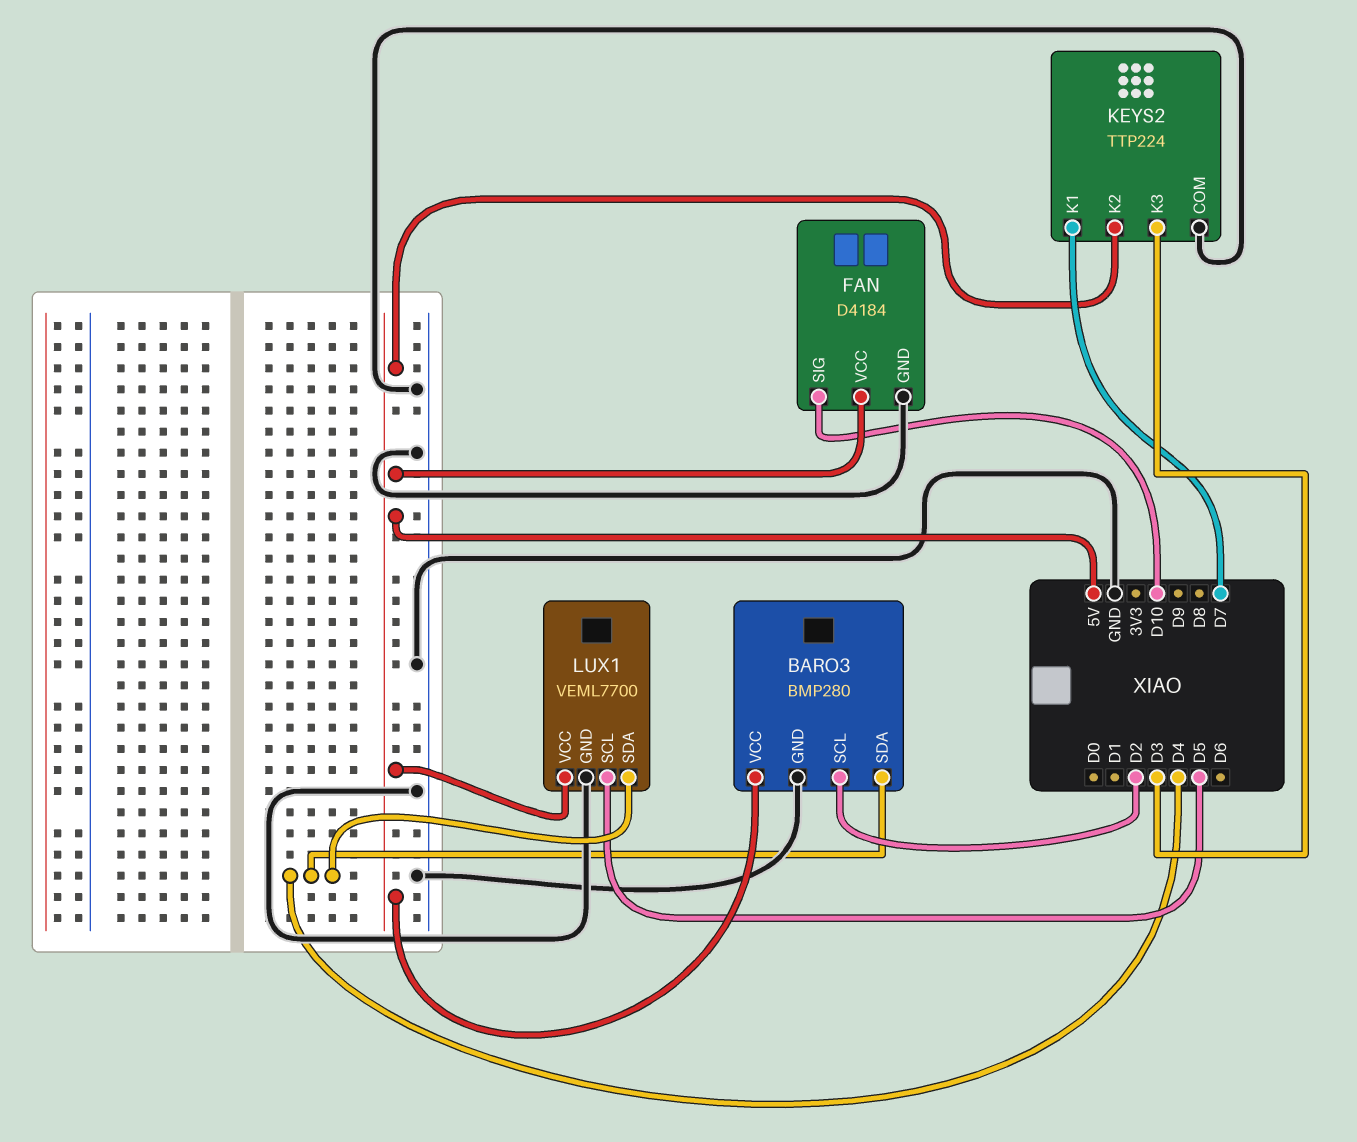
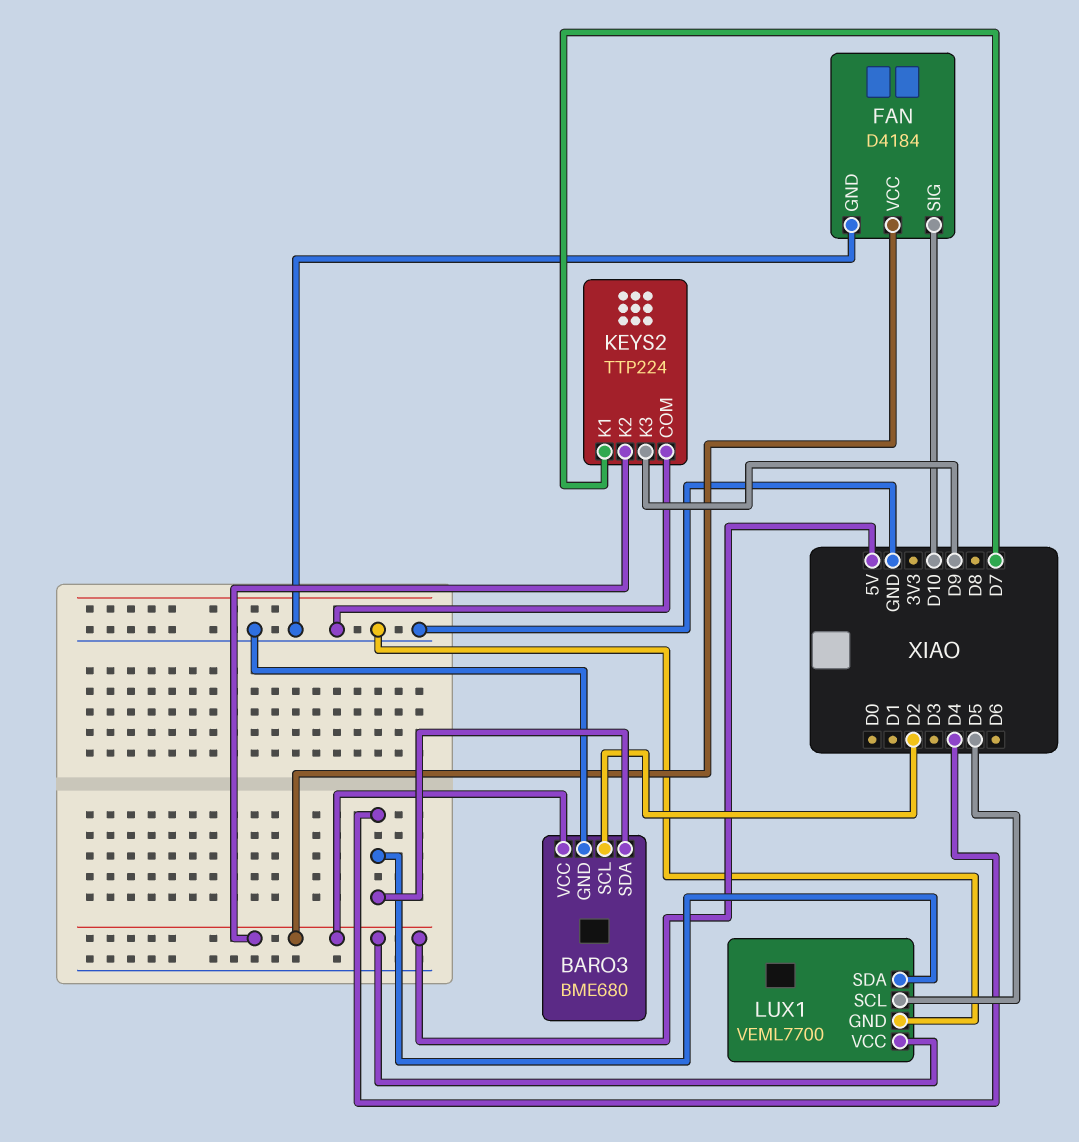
BARO3: BMP280 -> BME680
KEYS2 pin K3: D3 -> D9

